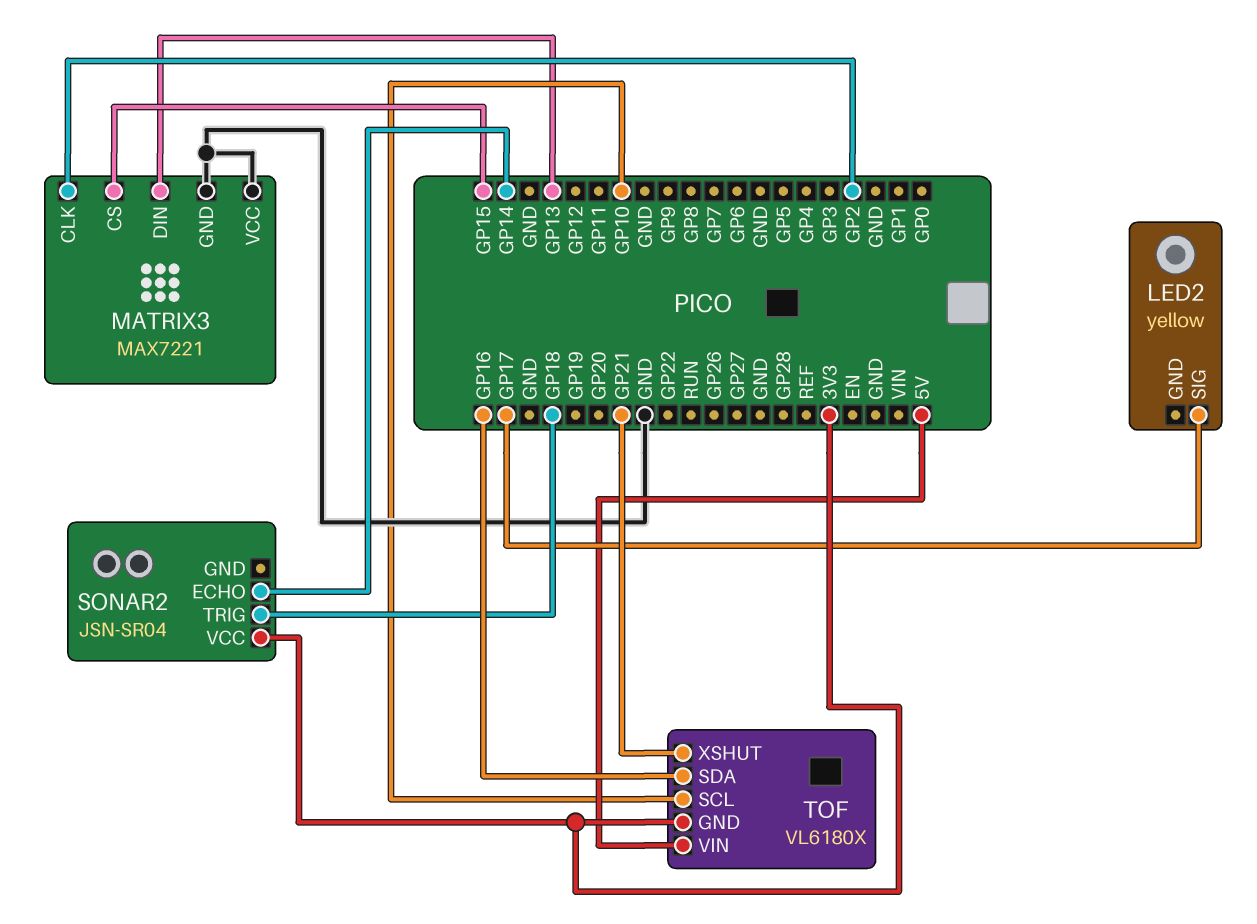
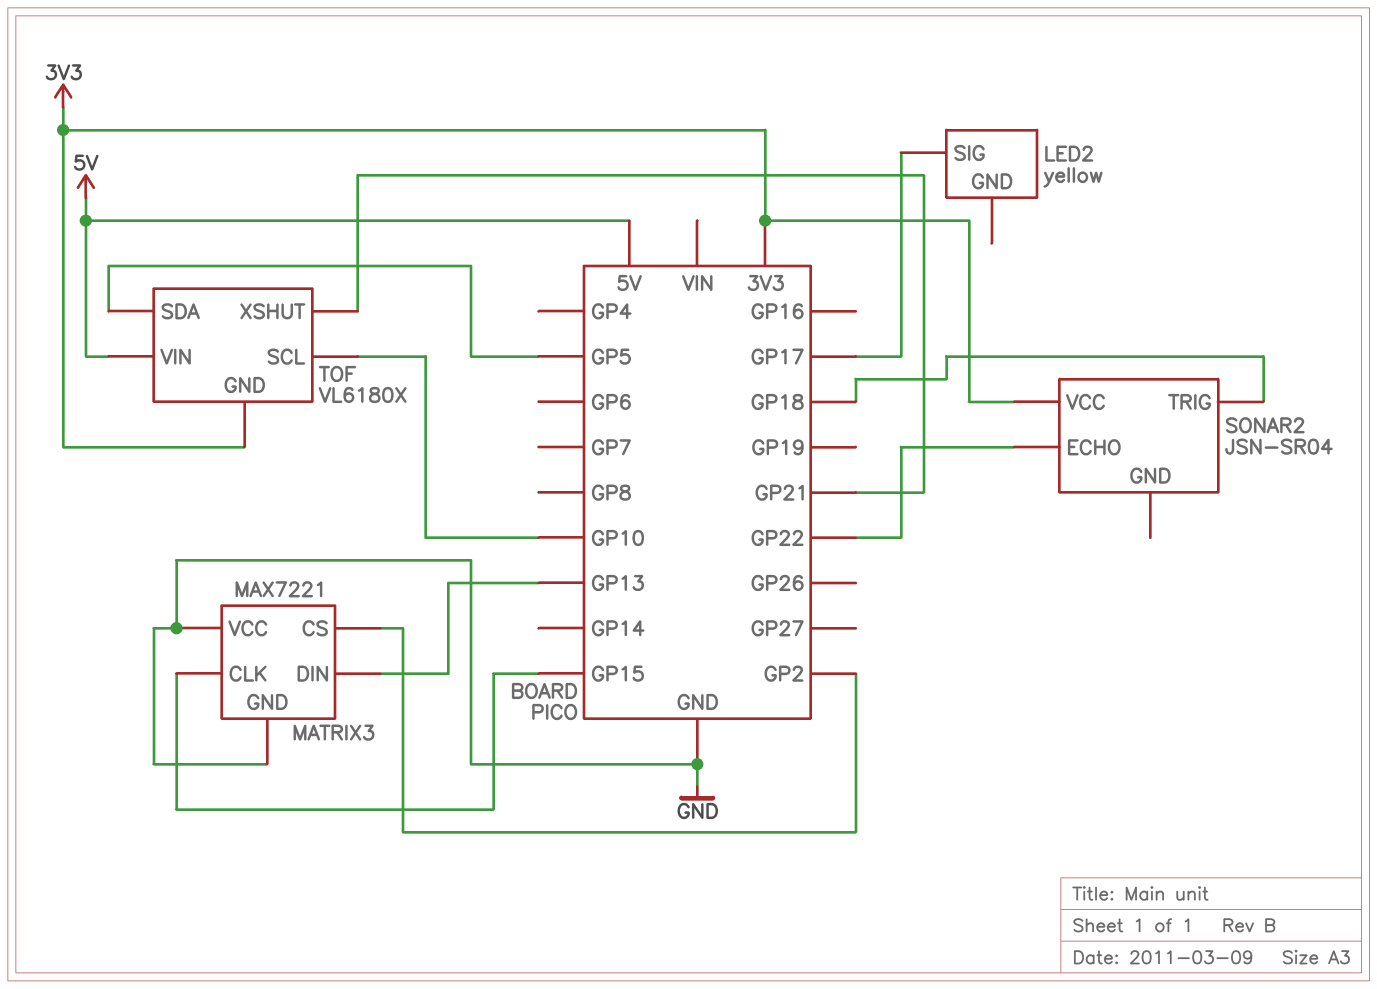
MATRIX3 pin CLK: GP2 -> GP15
MATRIX3 pin CS: GP15 -> GP2
SONAR2 pin ECHO: GP14 -> GP22
TOF pin SDA: GP16 -> GP5

